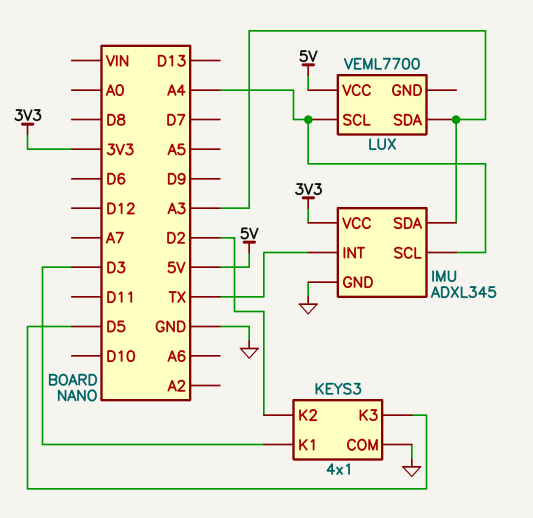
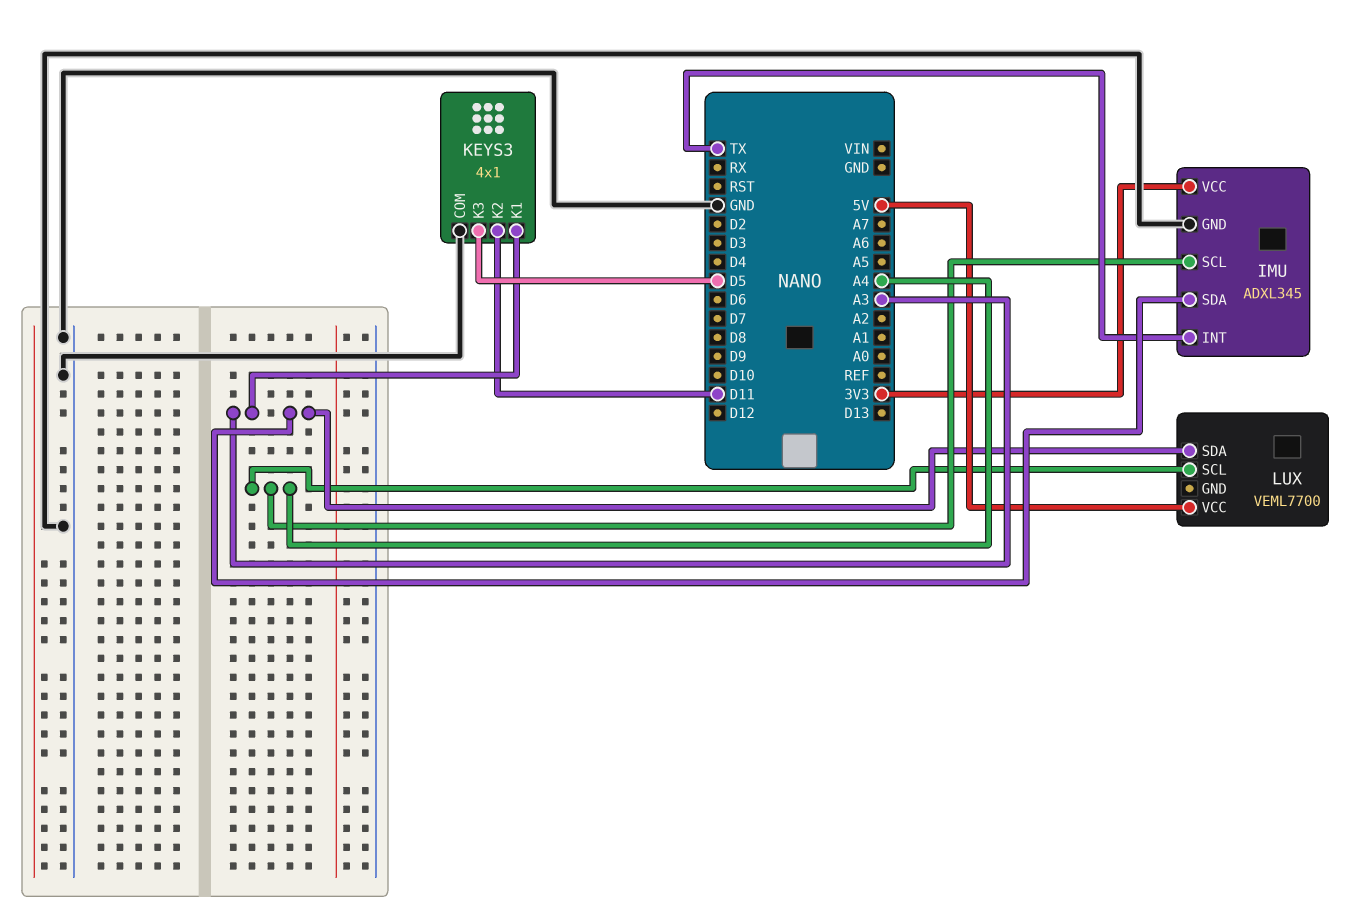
KEYS3 pin K1: D3 -> A3
KEYS3 pin K2: D2 -> D11

